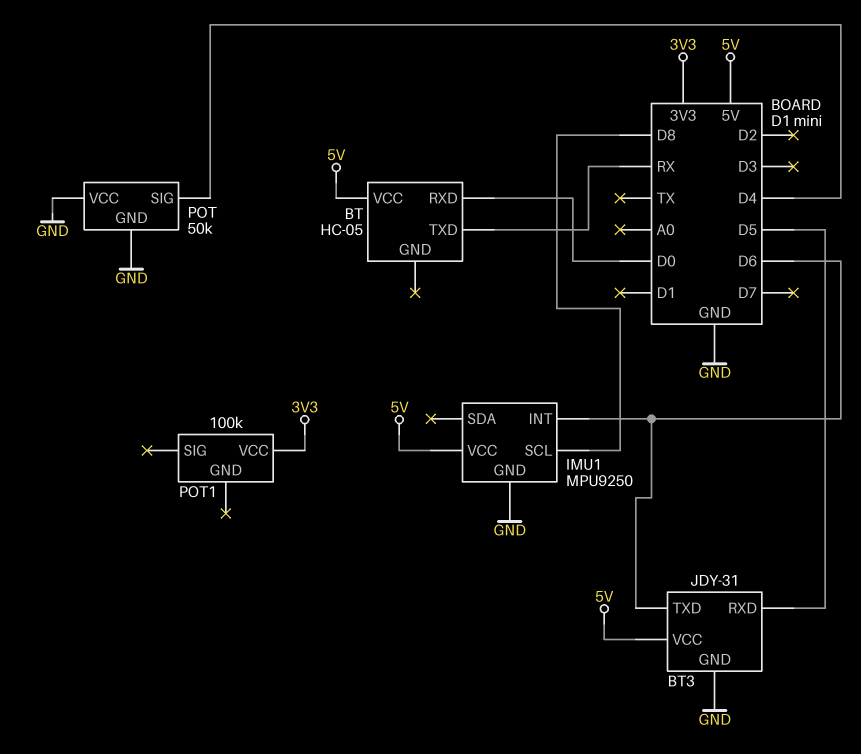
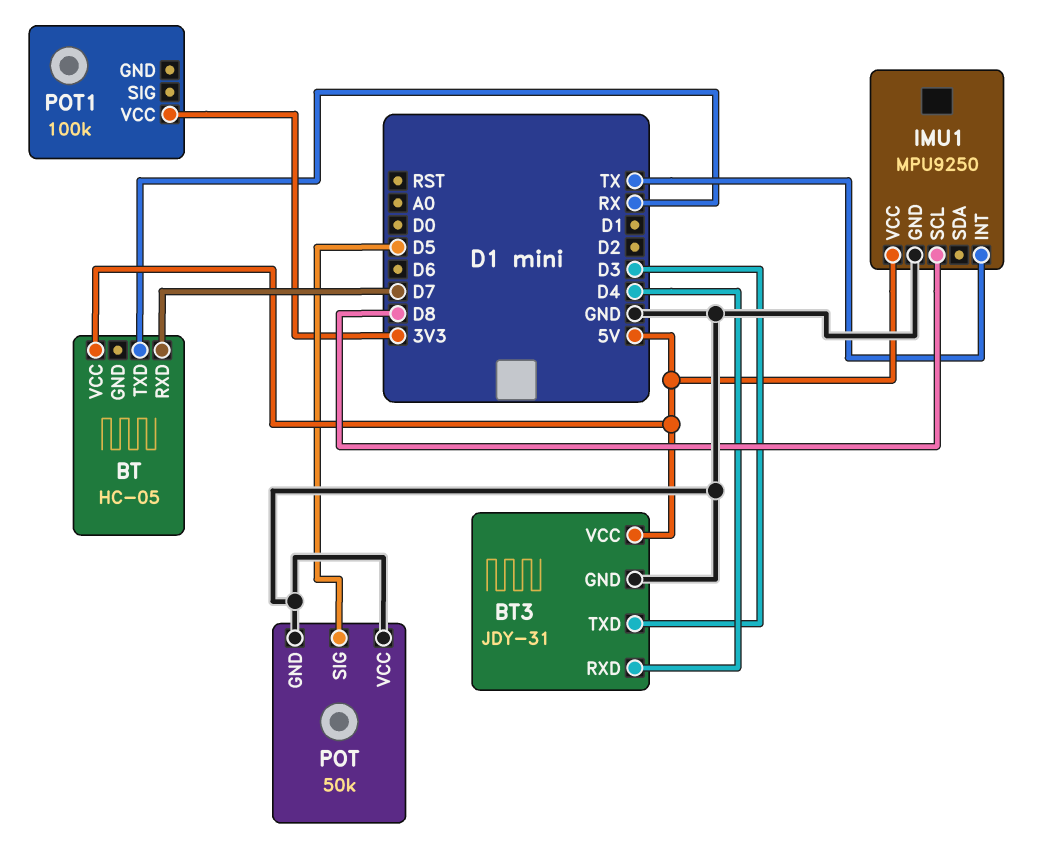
BT pin RXD: D0 -> D7
BT3 pin RXD: D5 -> D4
BT3 pin TXD: D6 -> D3
IMU1 pin INT: D6 -> TX
POT pin SIG: D4 -> D5

